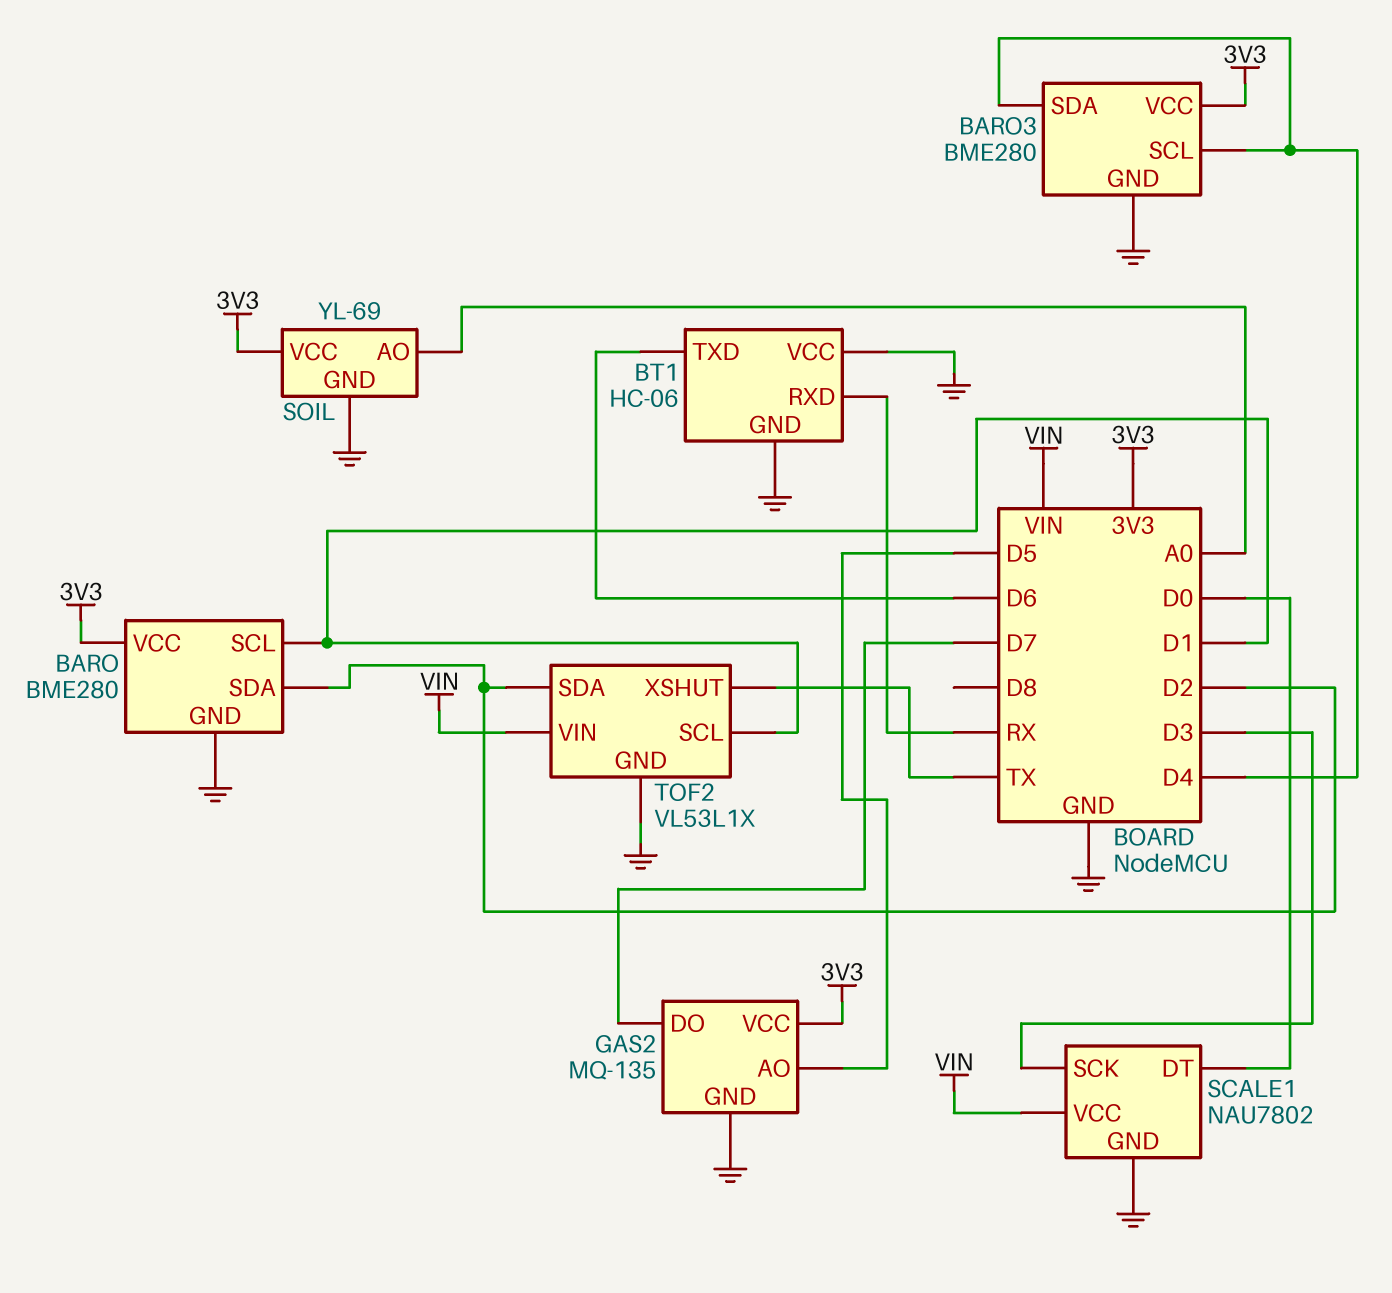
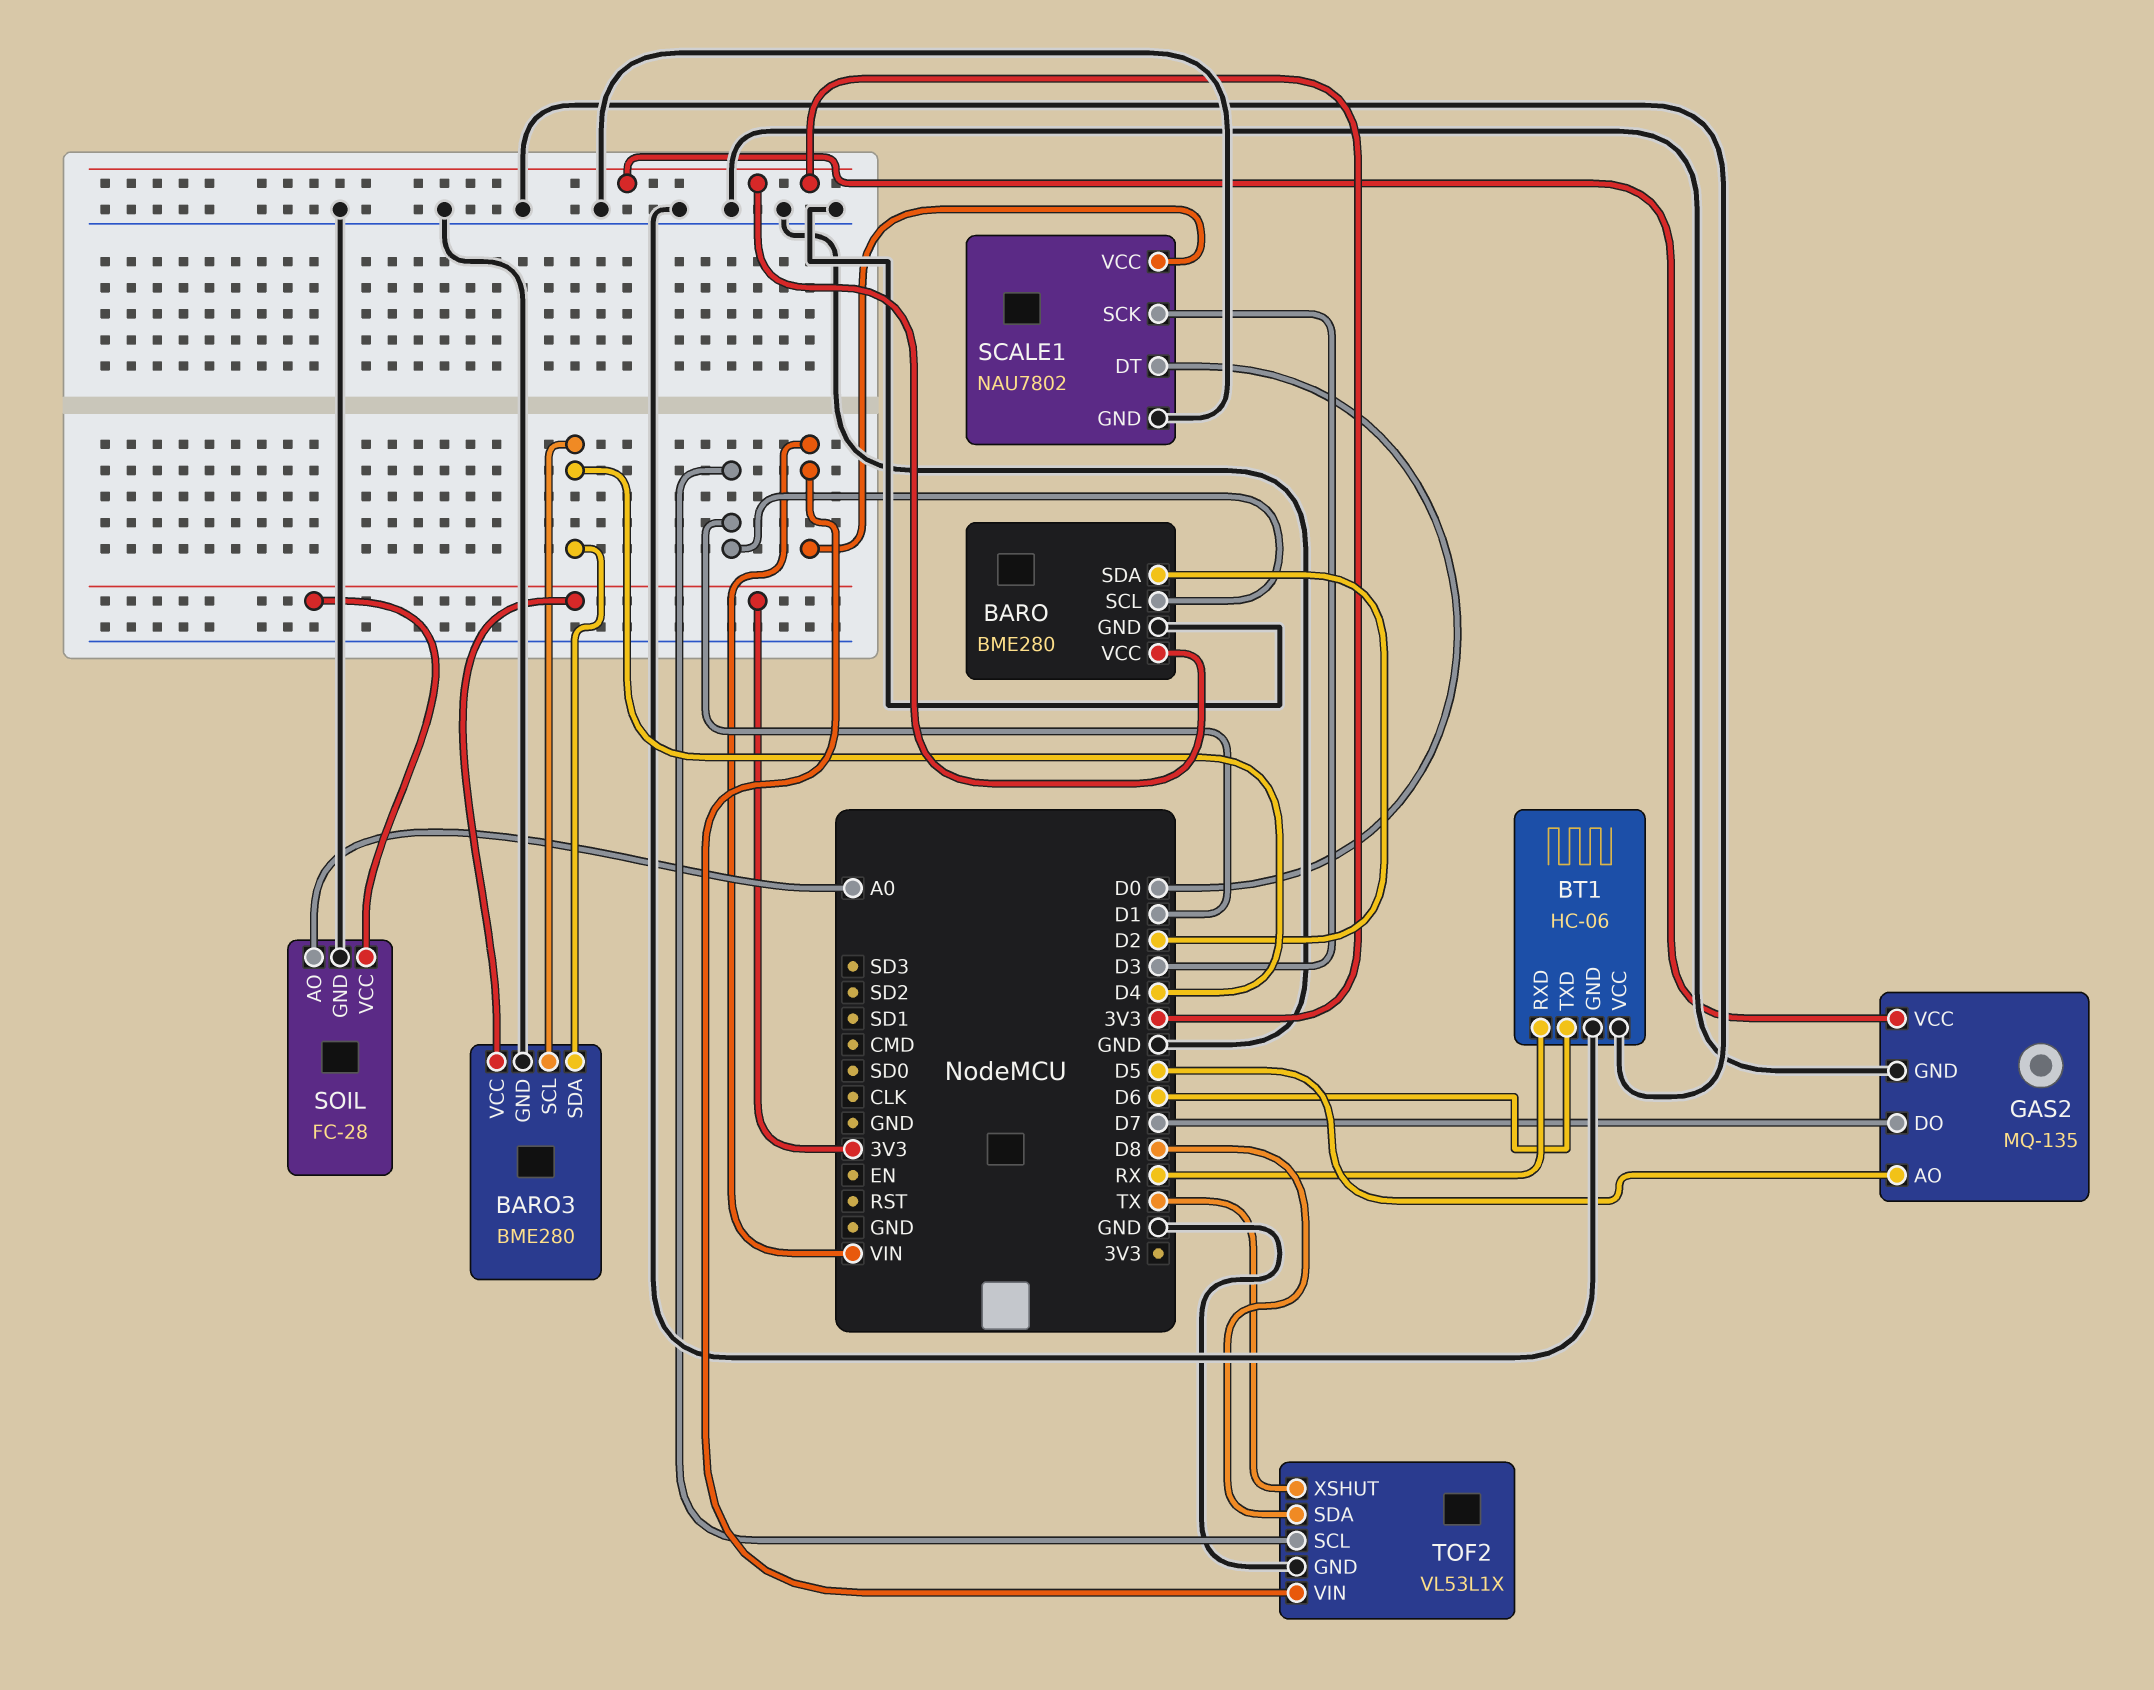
SOIL: YL-69 -> FC-28
TOF2 pin SDA: D2 -> D8

